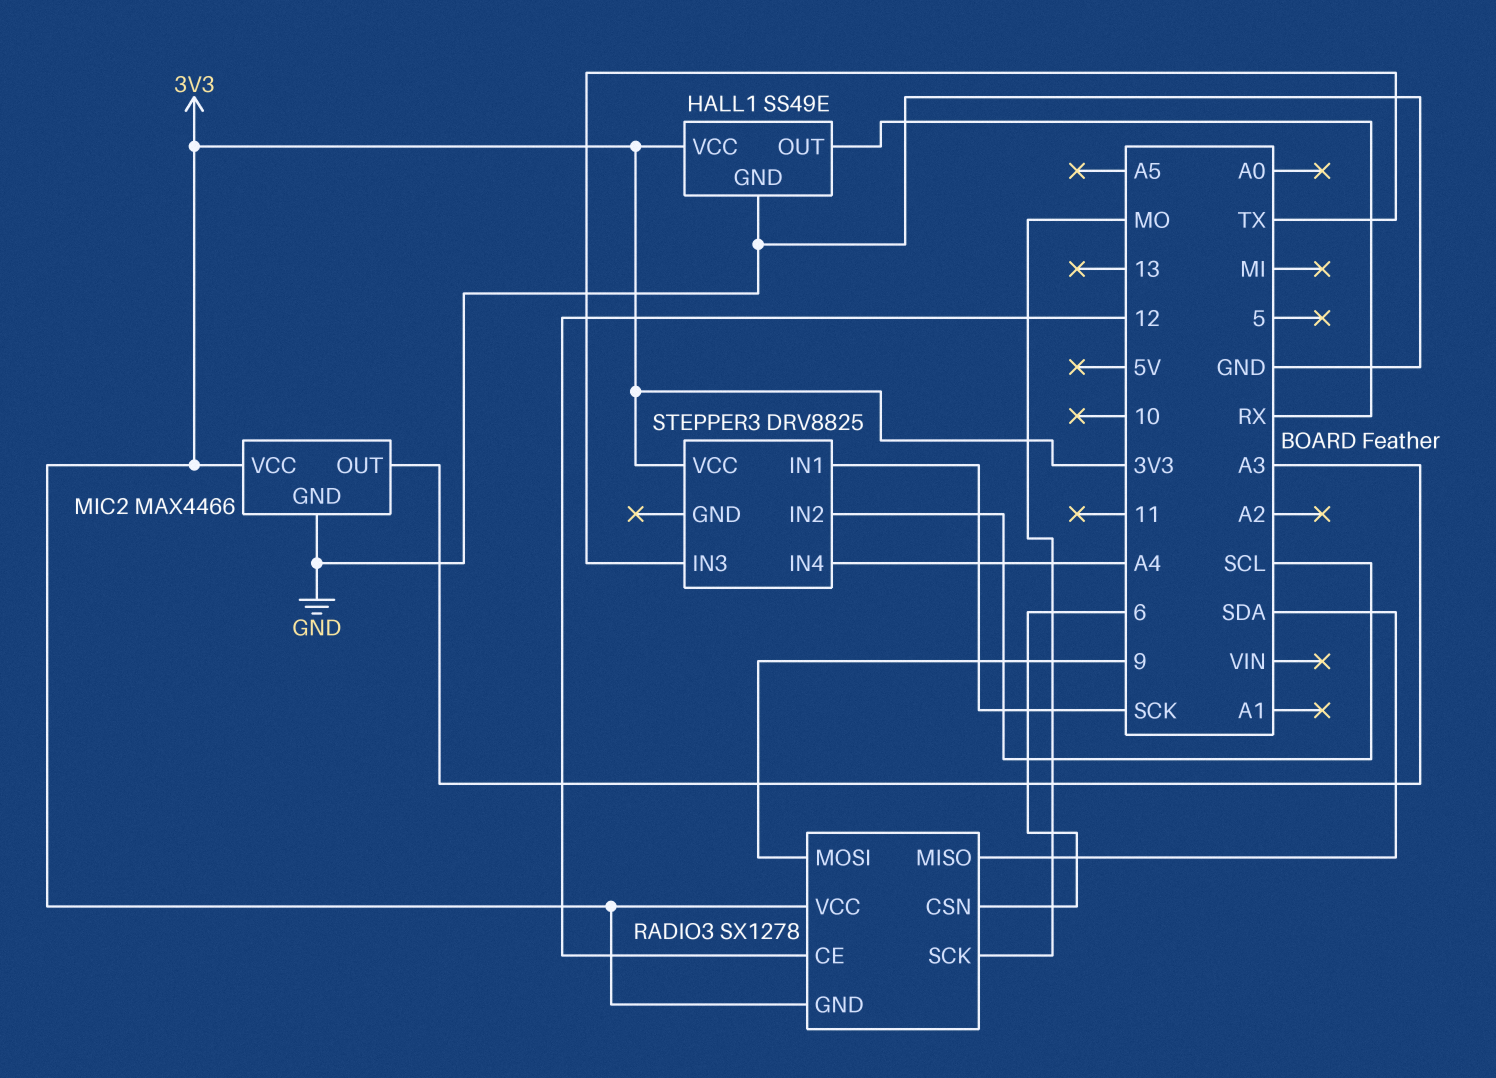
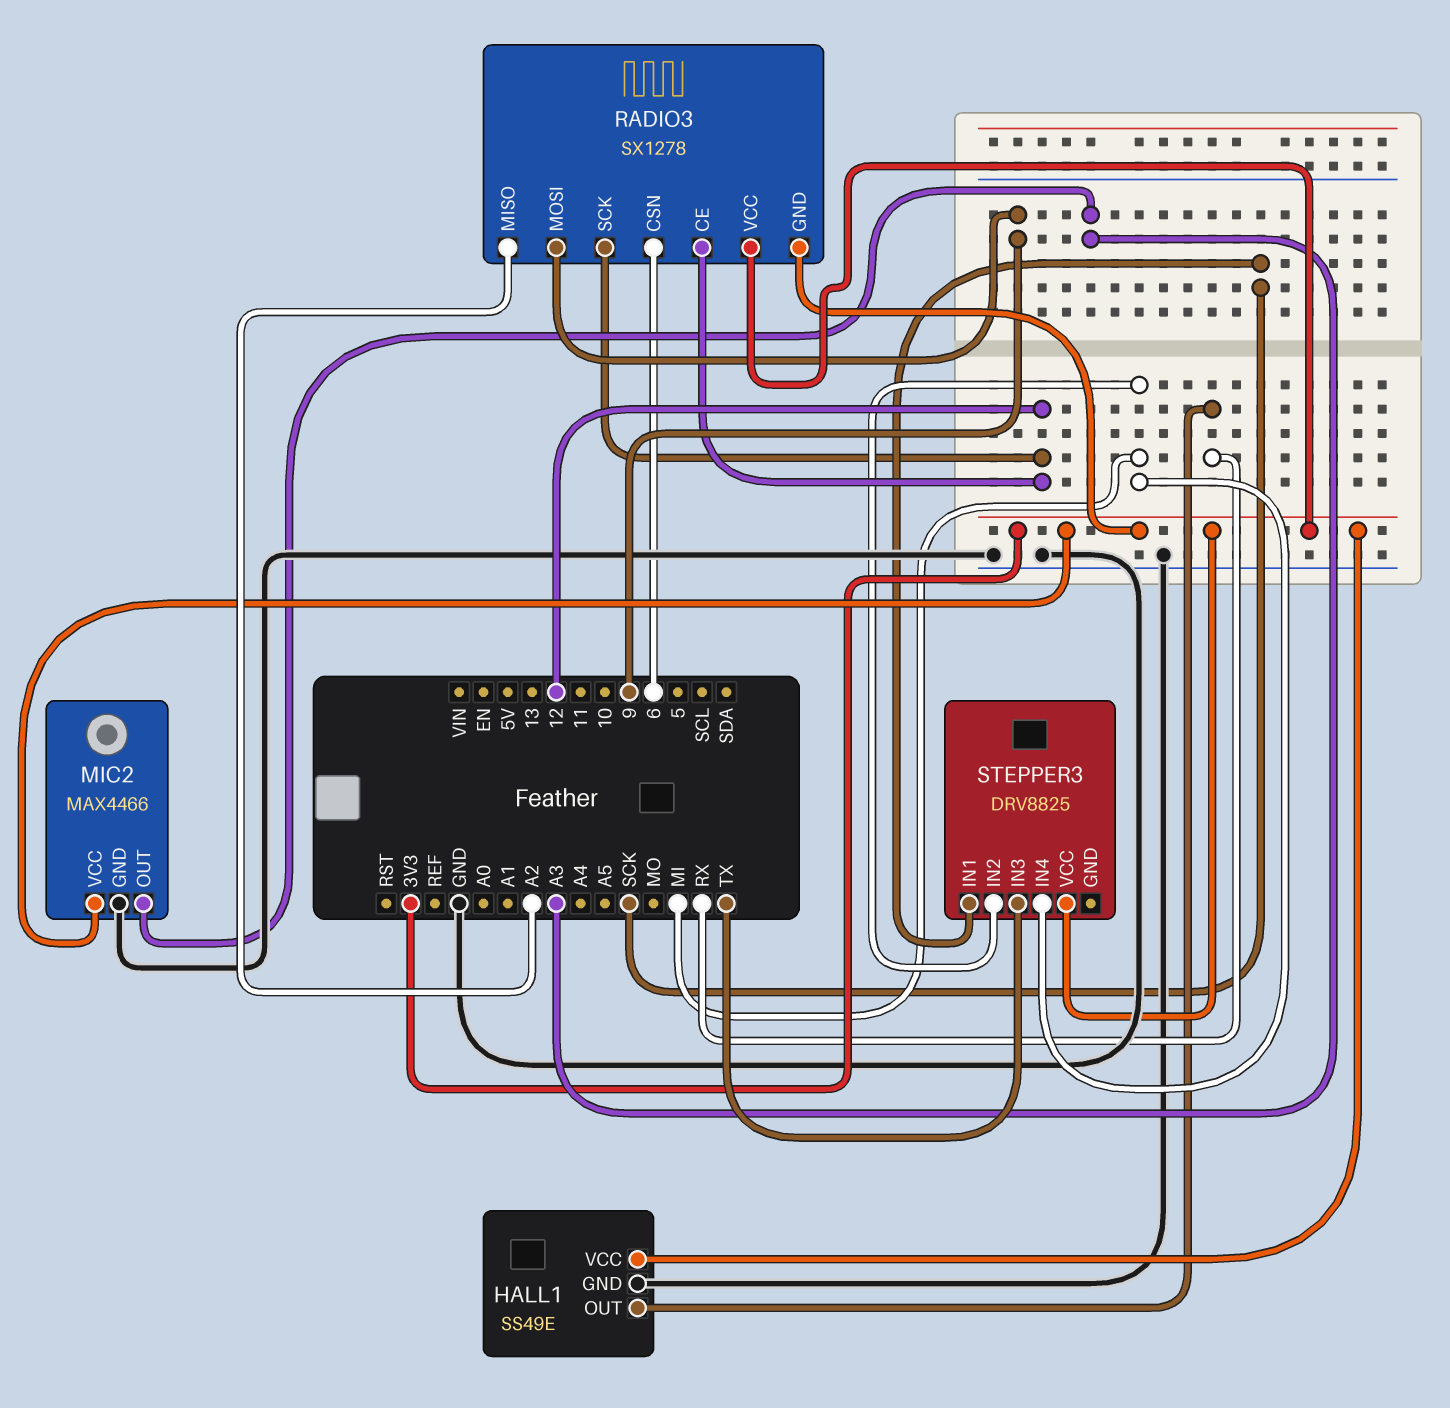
RADIO3 pin MISO: SDA -> A2
RADIO3 pin SCK: MO -> 12
STEPPER3 pin IN2: SCL -> MI
STEPPER3 pin IN4: A4 -> MI

